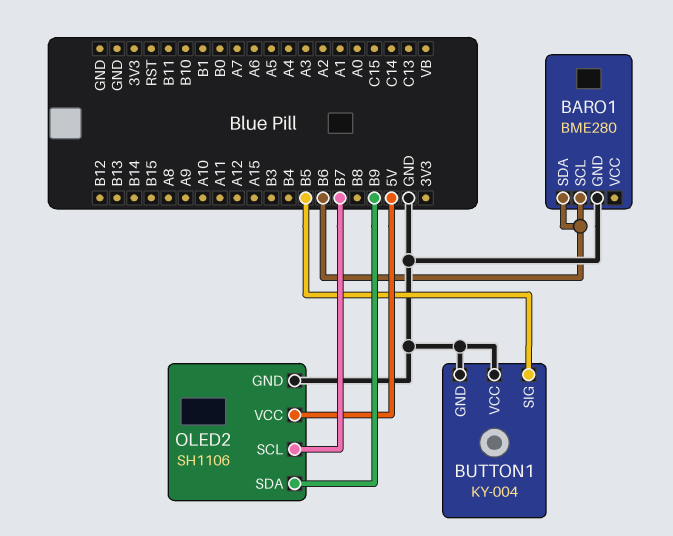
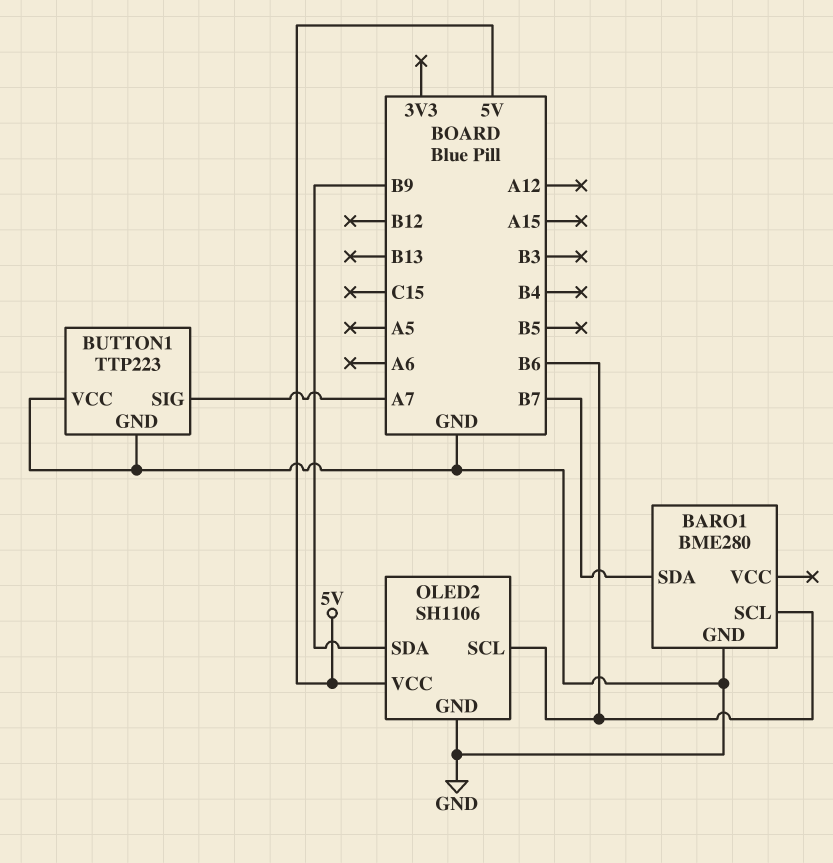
BARO1 pin SDA: B6 -> B7
BUTTON1: KY-004 -> TTP223
BUTTON1 pin SIG: B5 -> A7
OLED2 pin SCL: B7 -> B6

